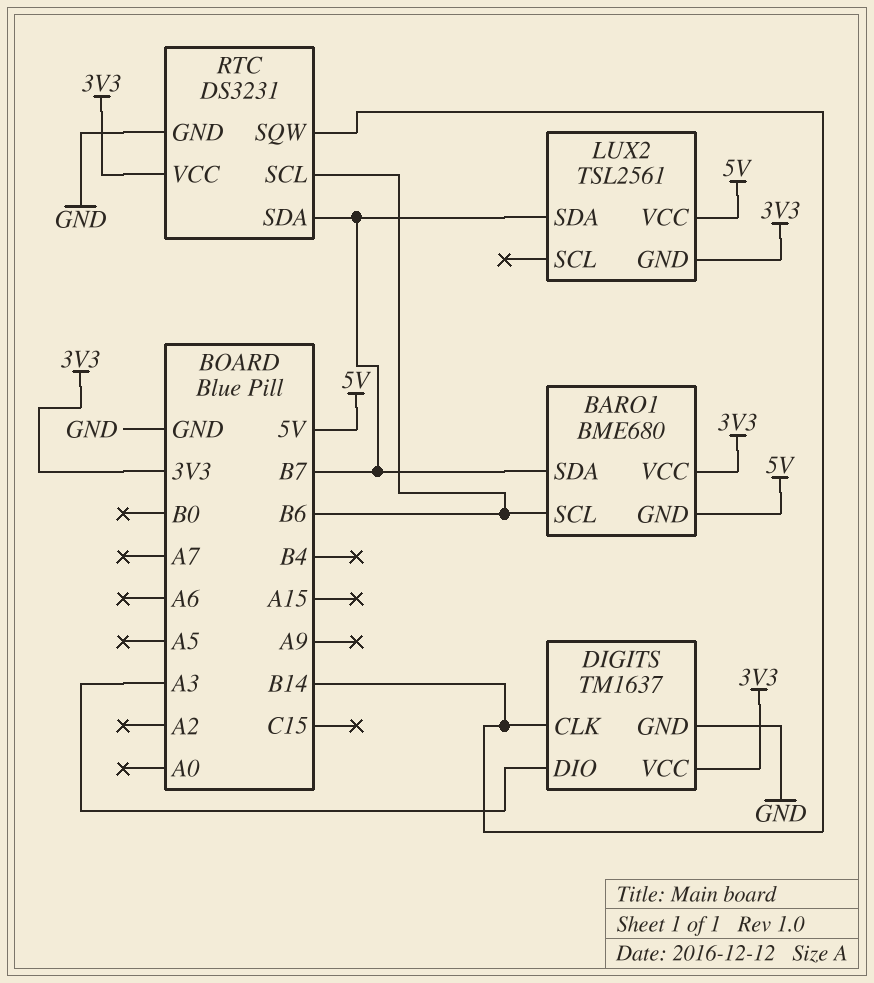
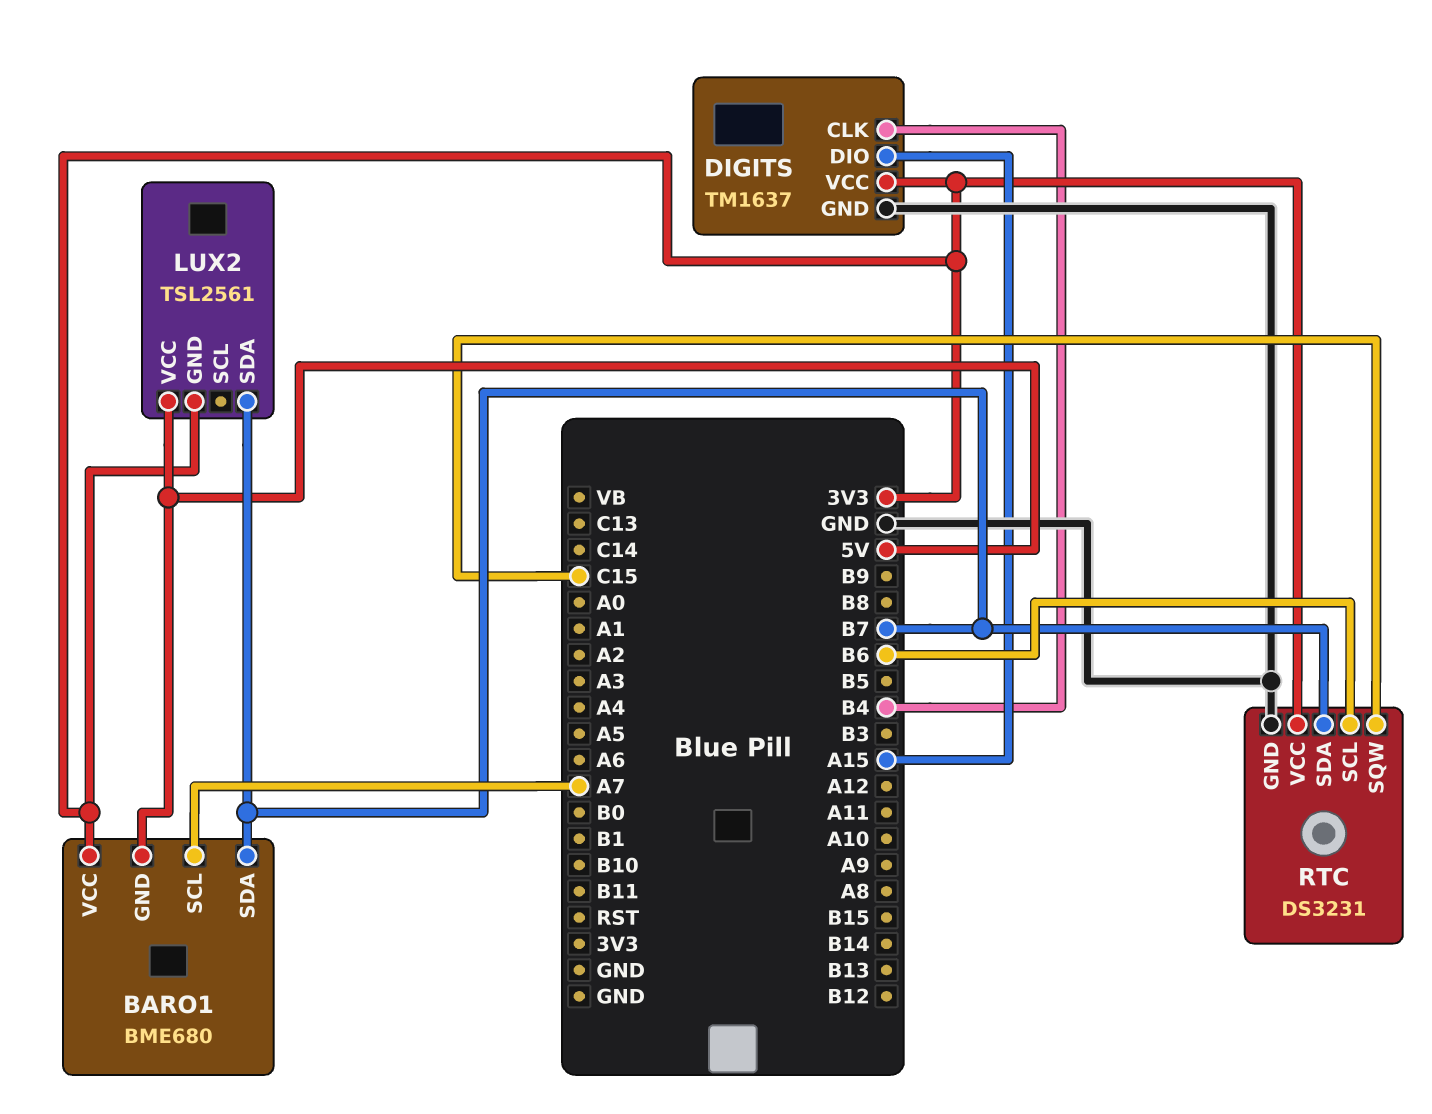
BARO1 pin SCL: B6 -> A7
DIGITS pin CLK: B14 -> B4
DIGITS pin DIO: A3 -> A15
RTC pin SQW: B14 -> C15

